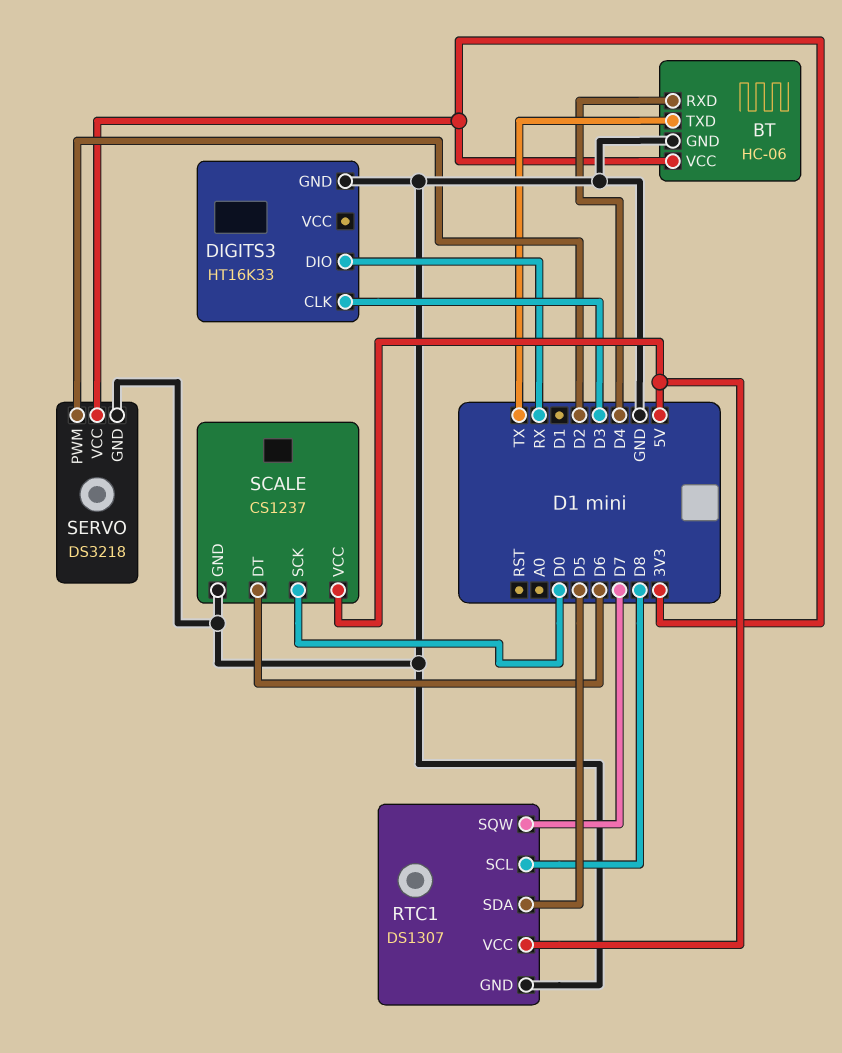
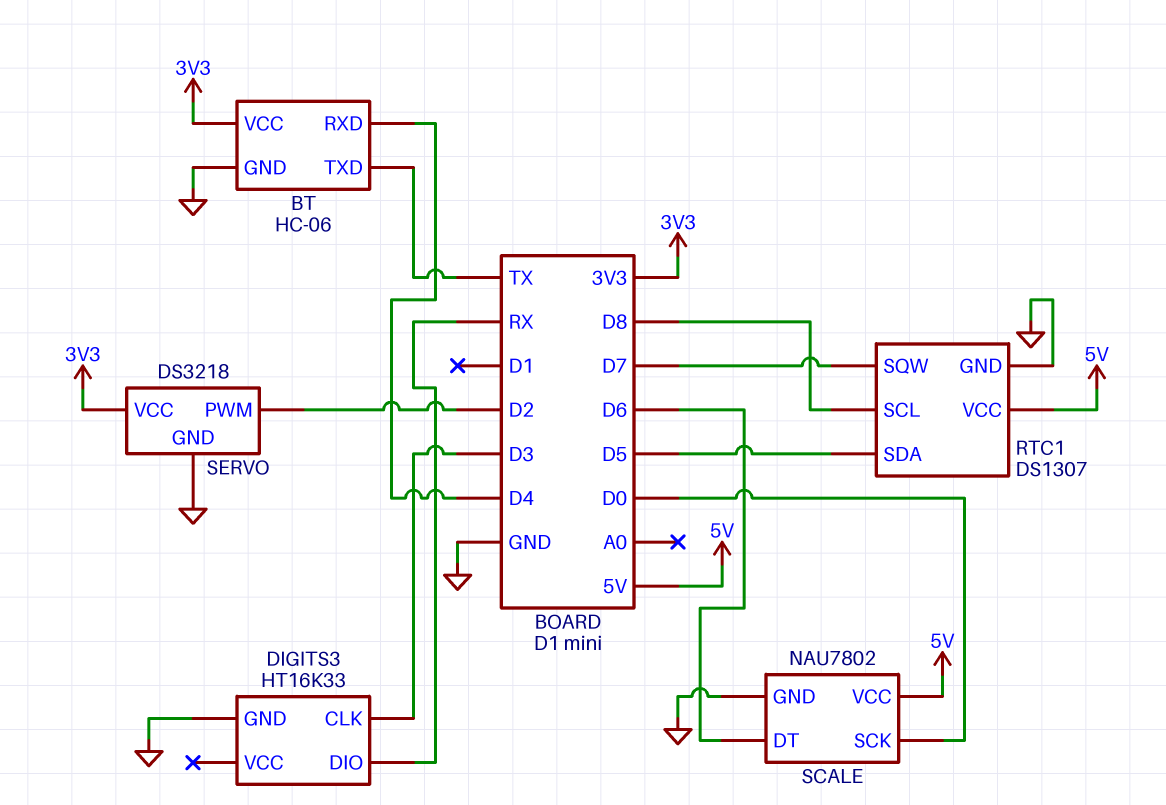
SCALE: CS1237 -> NAU7802

